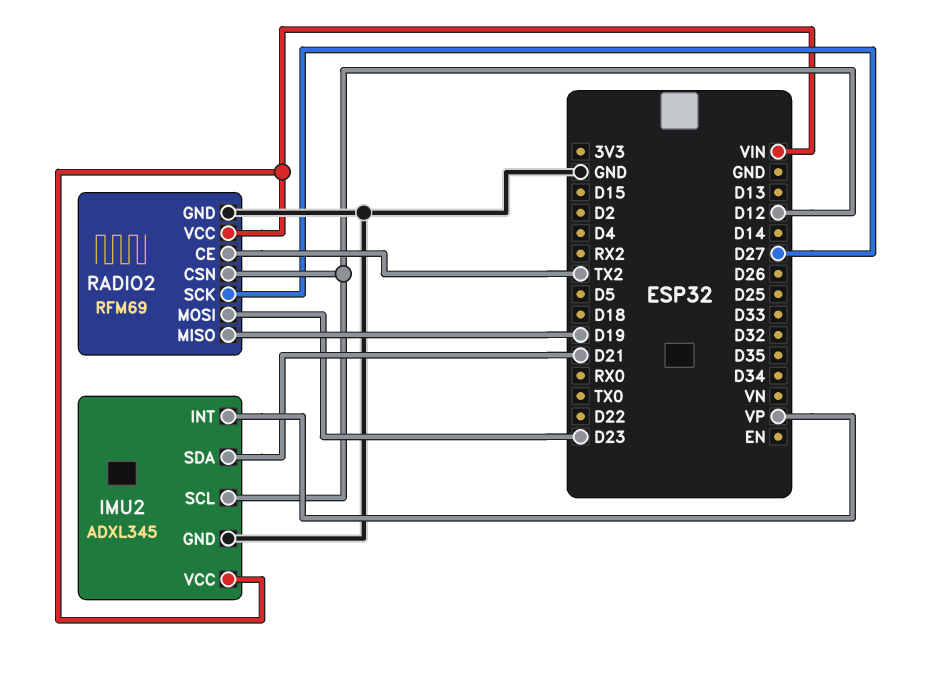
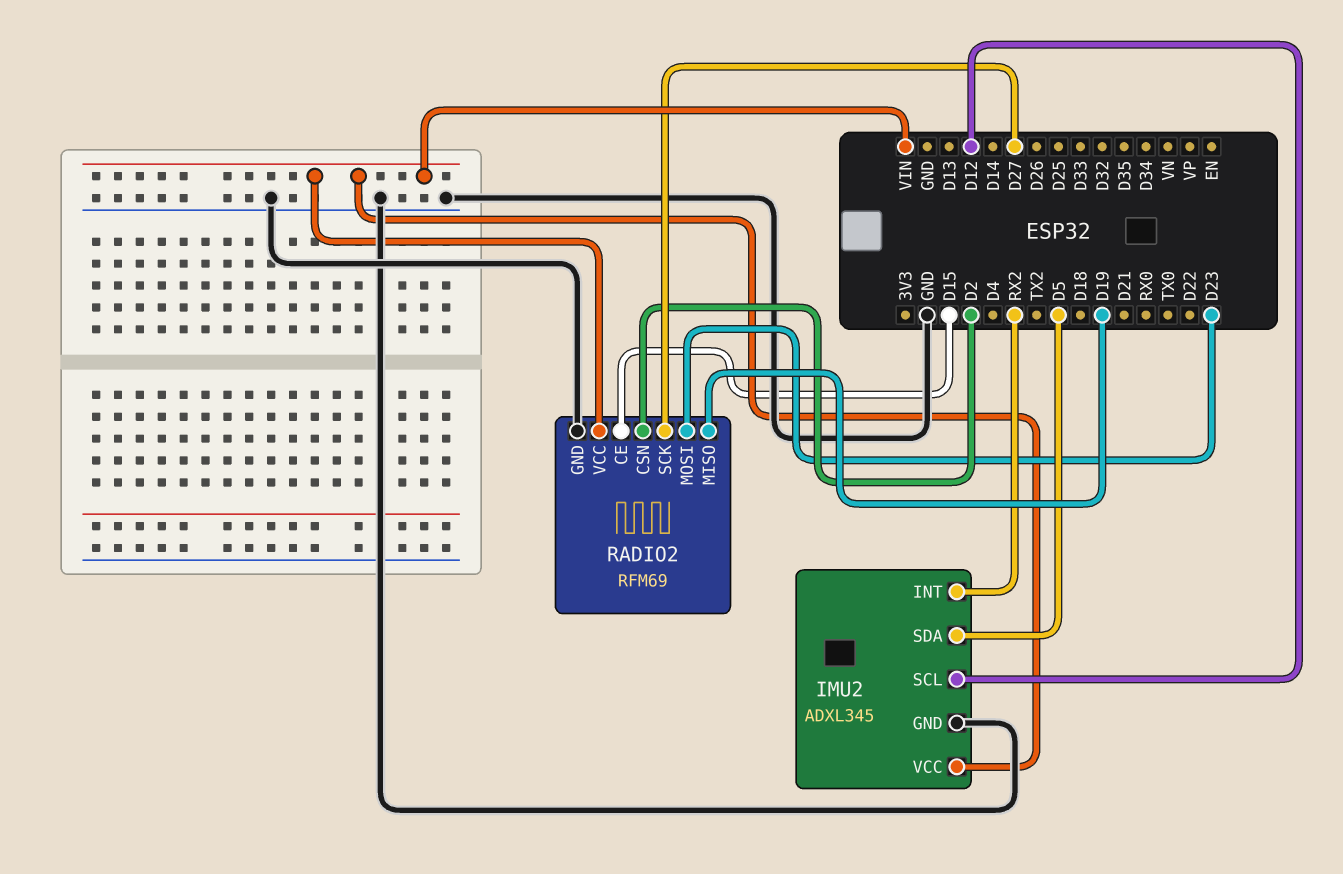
IMU2 pin INT: VP -> RX2
IMU2 pin SDA: D21 -> D5
RADIO2 pin CE: TX2 -> D15
RADIO2 pin CSN: D12 -> D2

